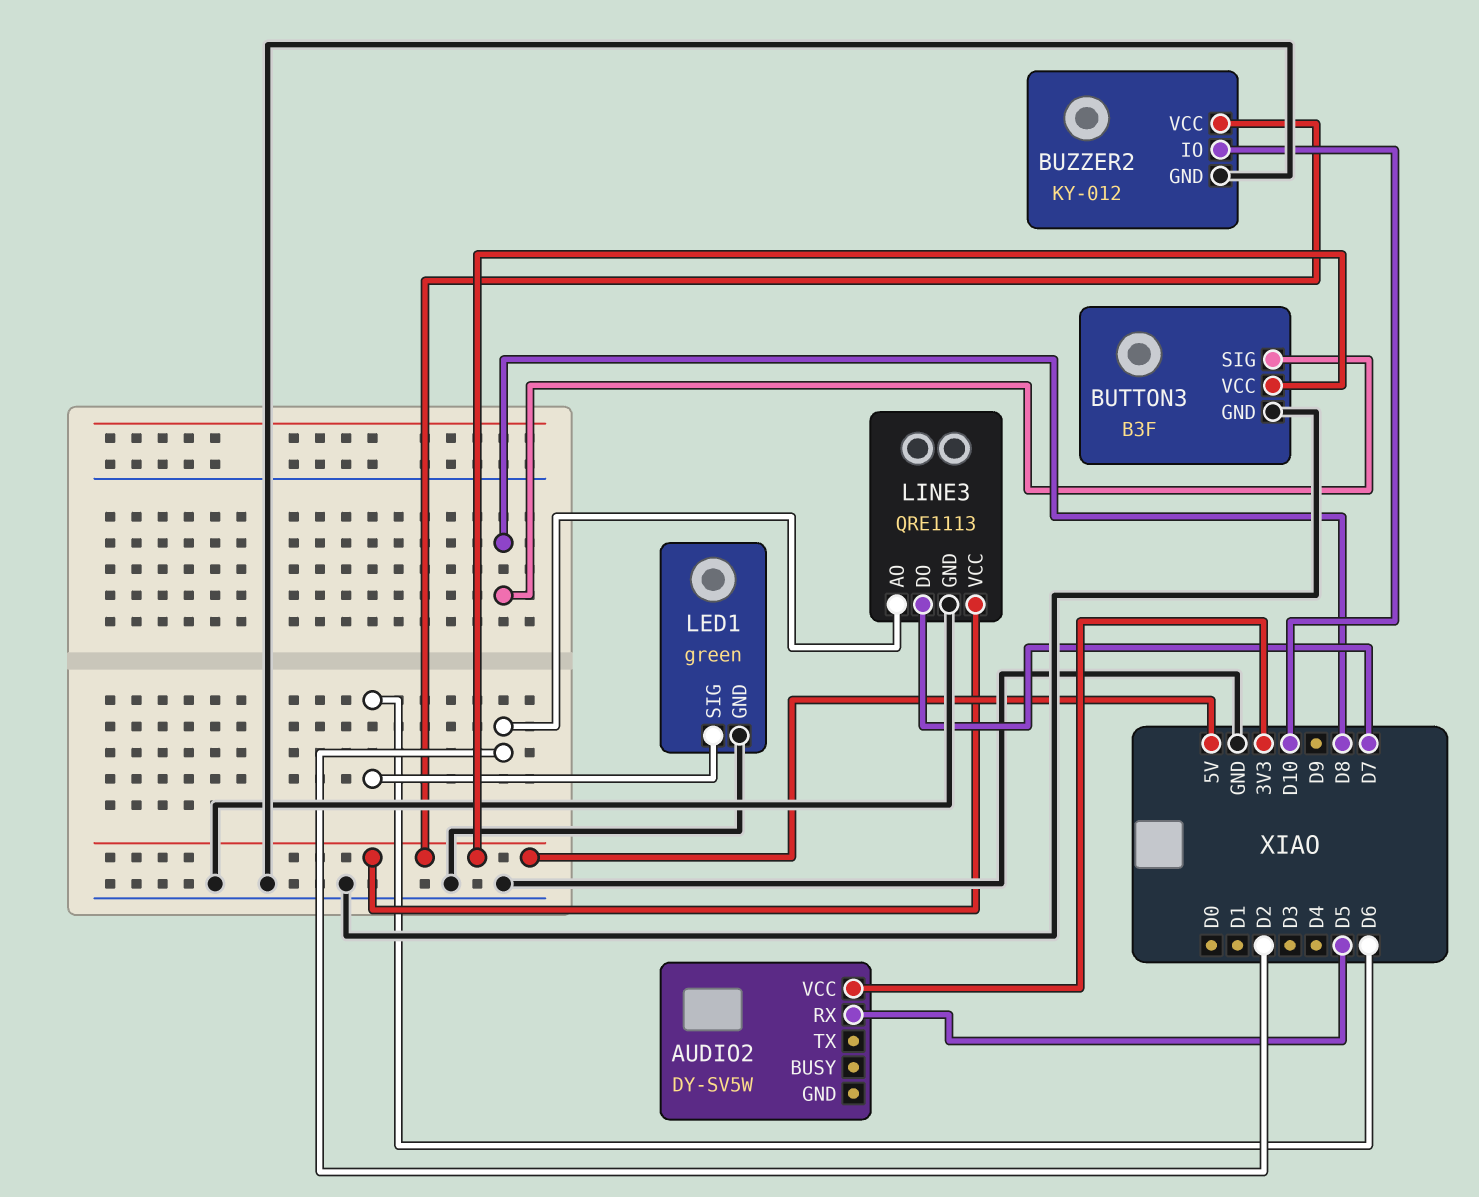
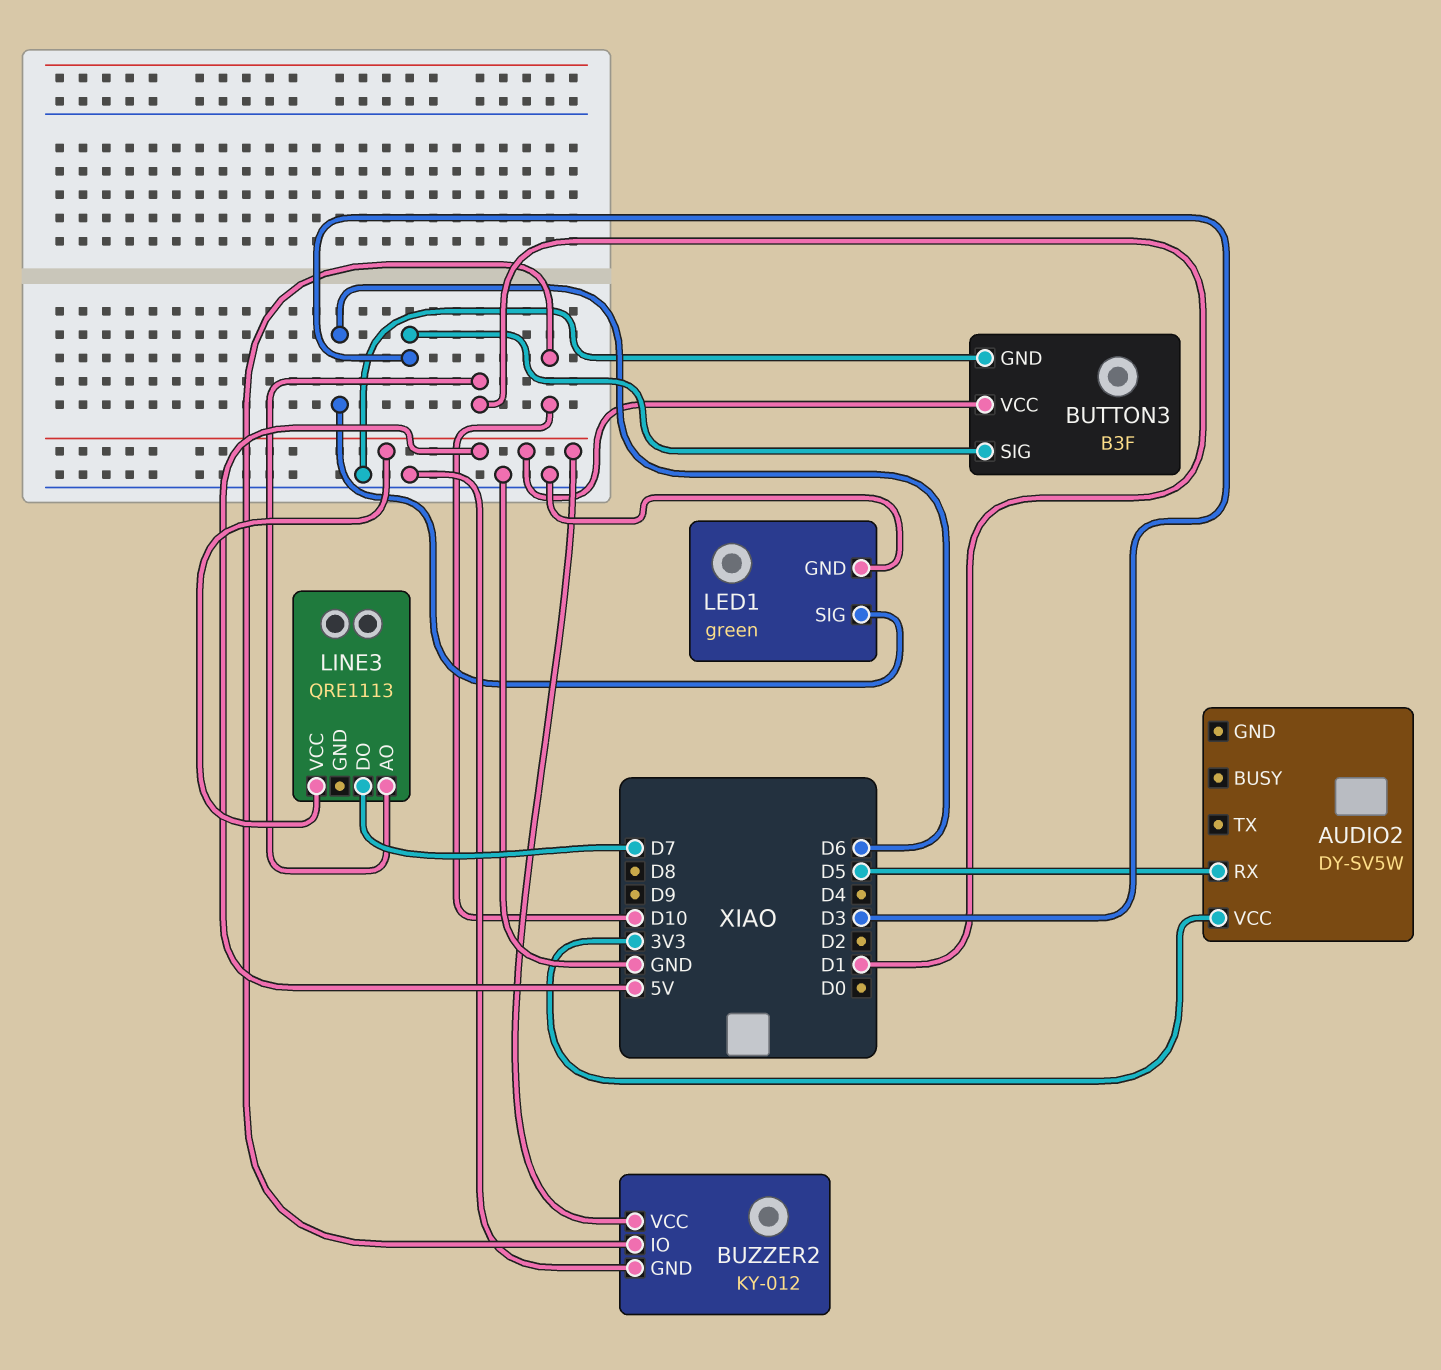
BUTTON3 pin SIG: D8 -> D3
LINE3 pin AO: D2 -> D1
LINE3 pin GND: GND -> none

